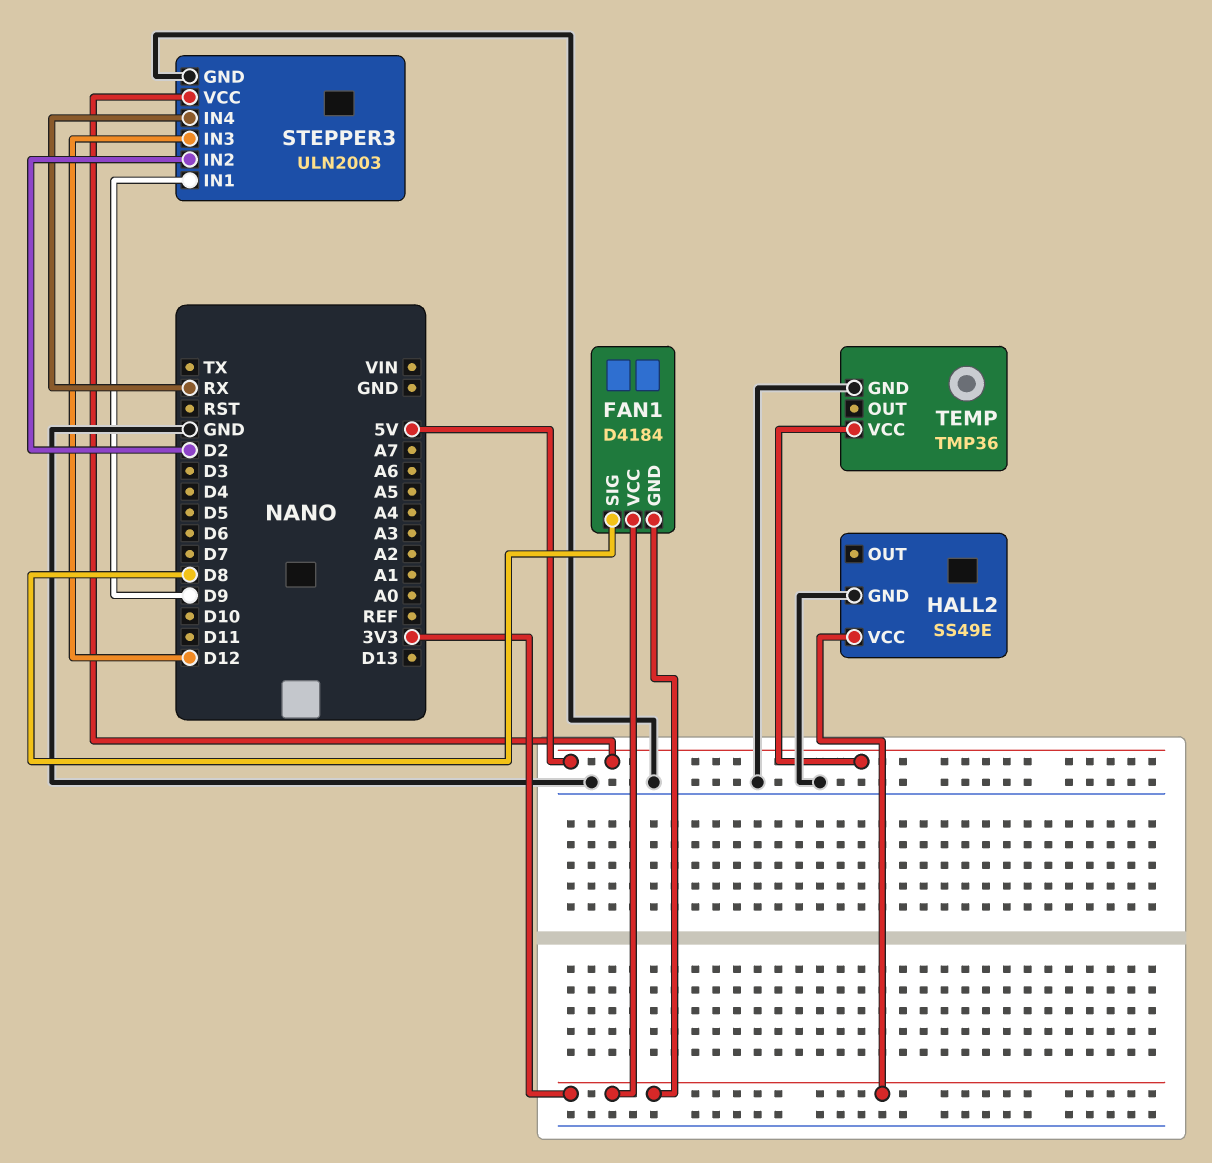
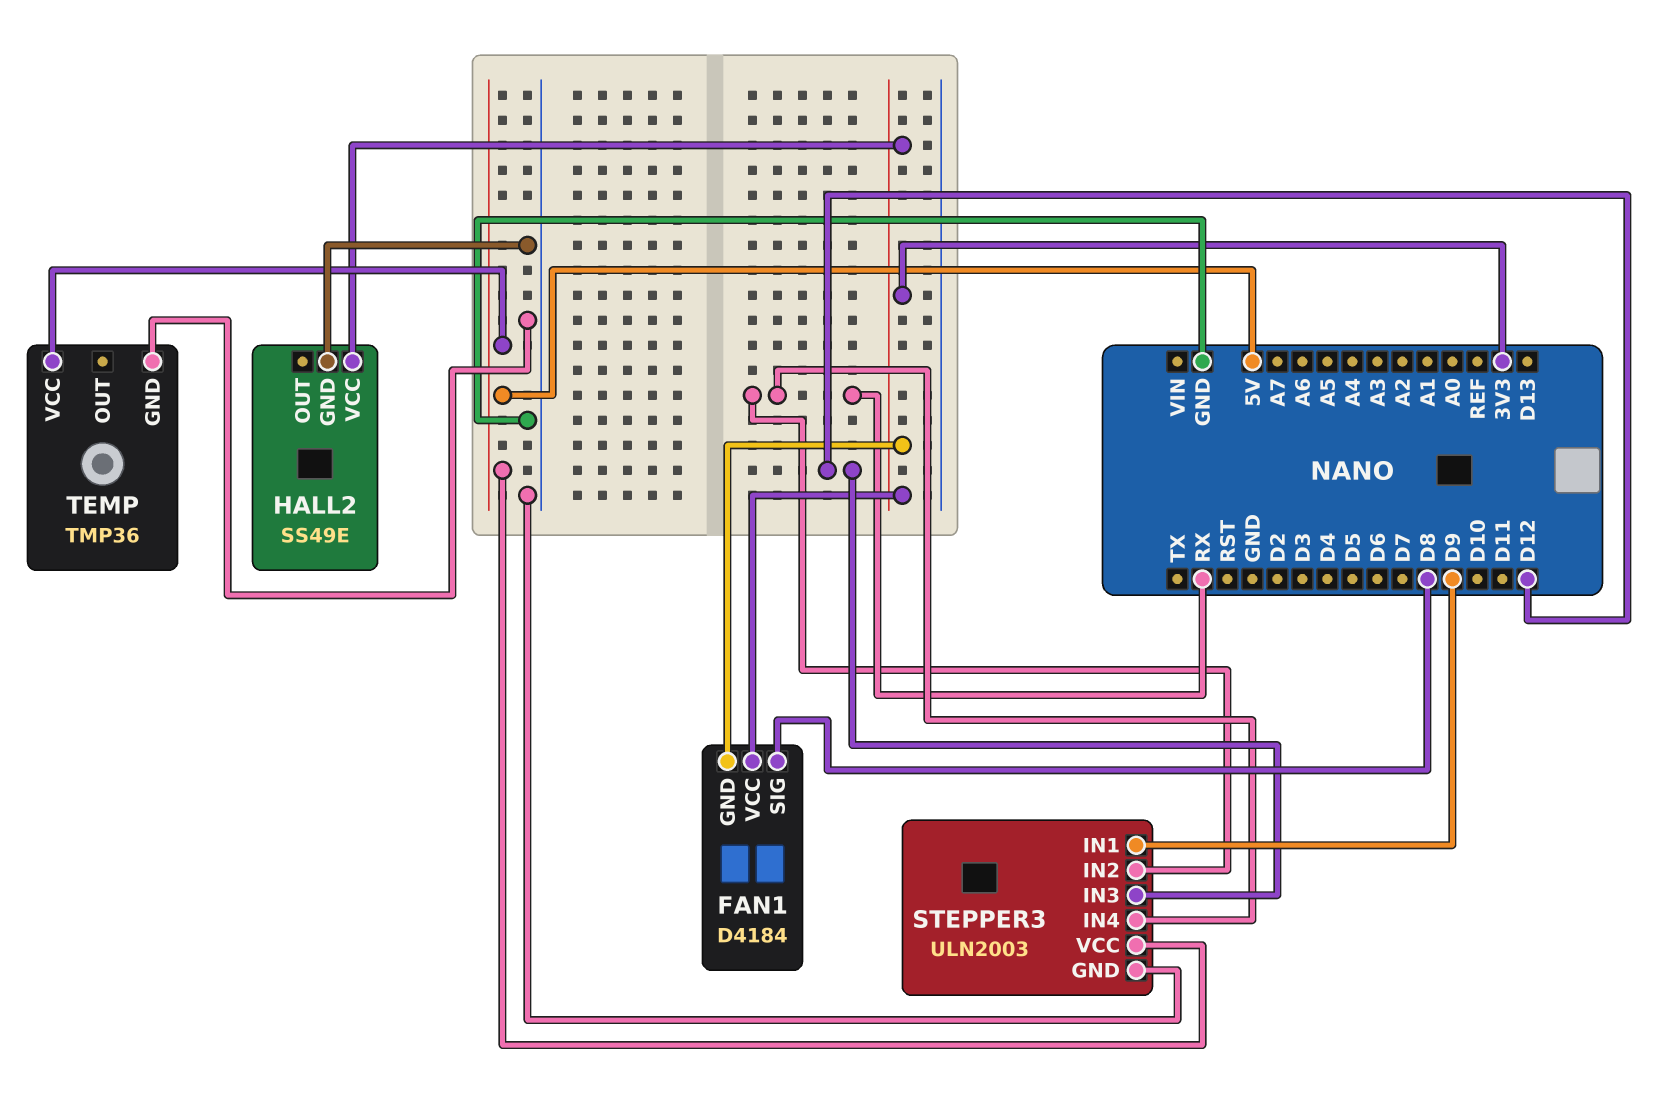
STEPPER3 pin IN2: D2 -> RX

